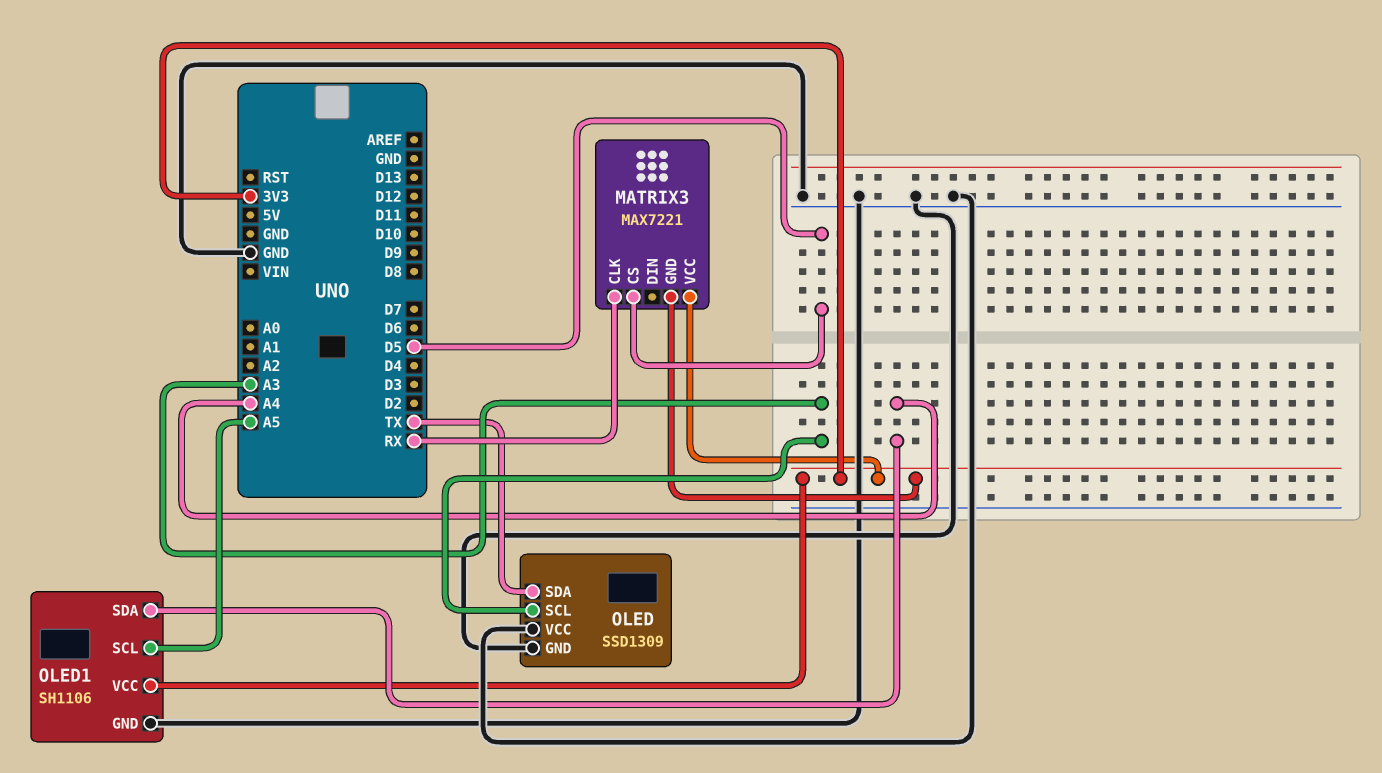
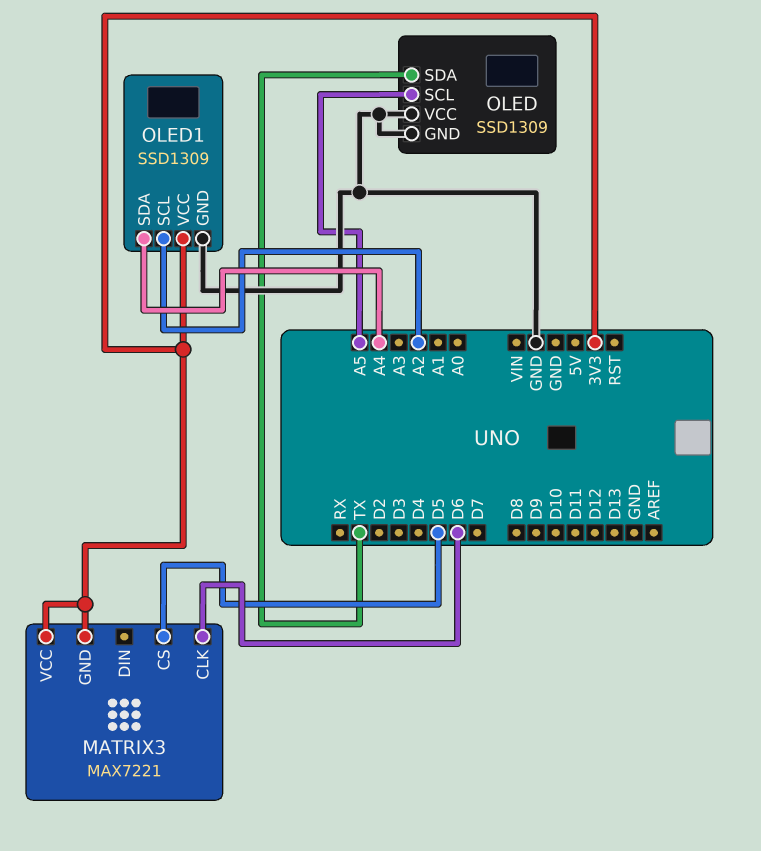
MATRIX3 pin CLK: RX -> D6
OLED pin SCL: A3 -> A5
OLED1: SH1106 -> SSD1309
OLED1 pin SCL: A5 -> A2

